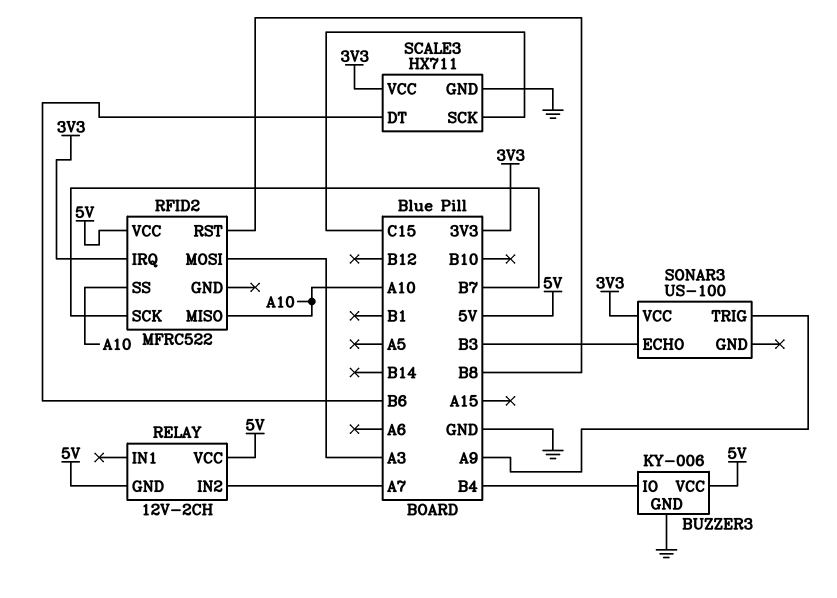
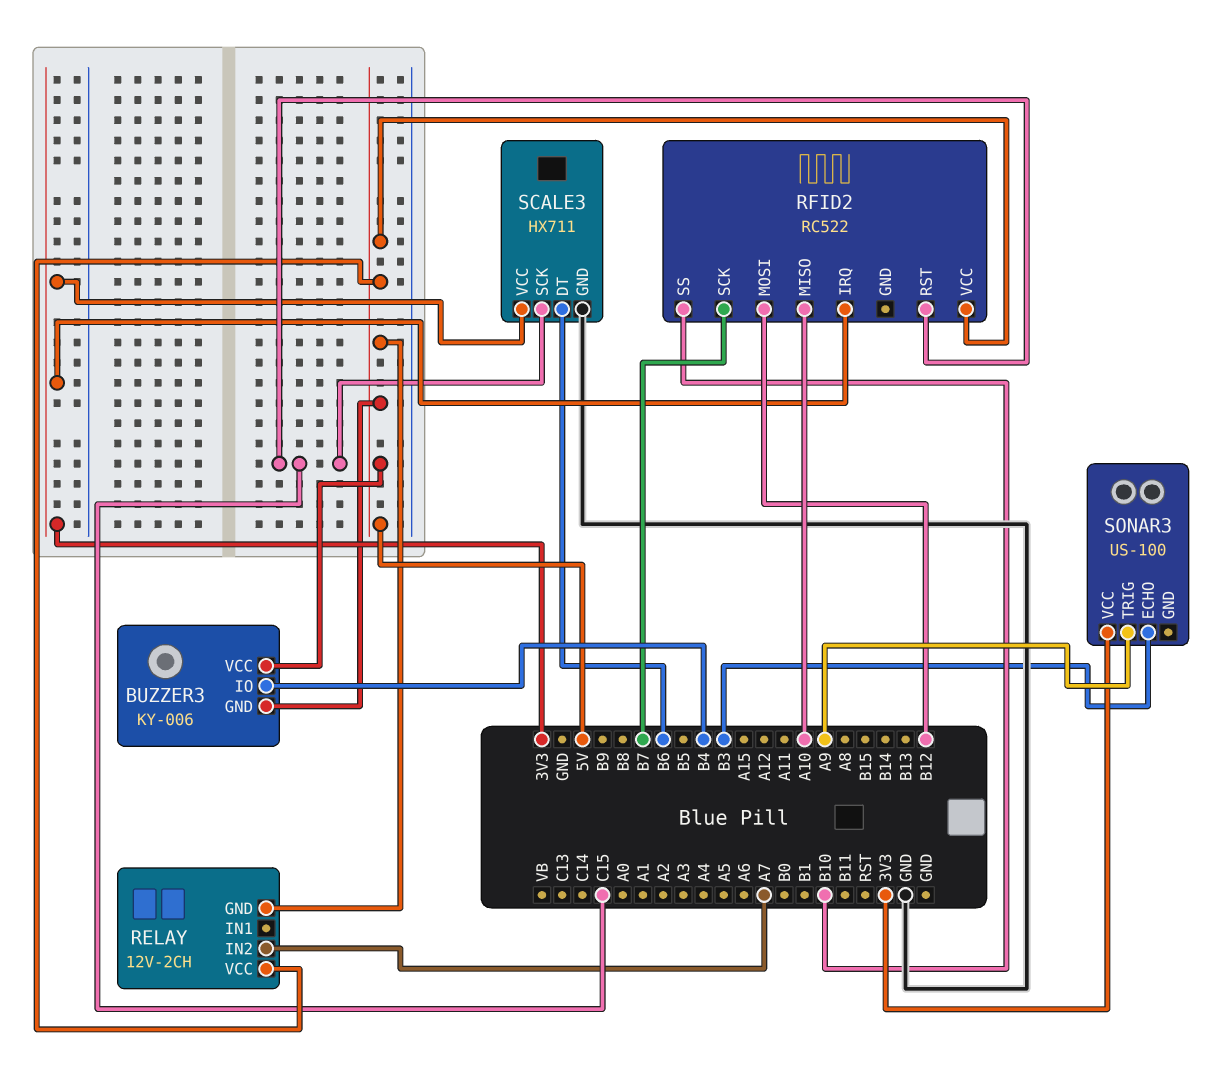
BUZZER3 pin GND: GND -> 5V
RFID2: MFRC522 -> RC522
RFID2 pin MOSI: A3 -> B12
RFID2 pin RST: B8 -> C15
RFID2 pin SS: A10 -> B10

